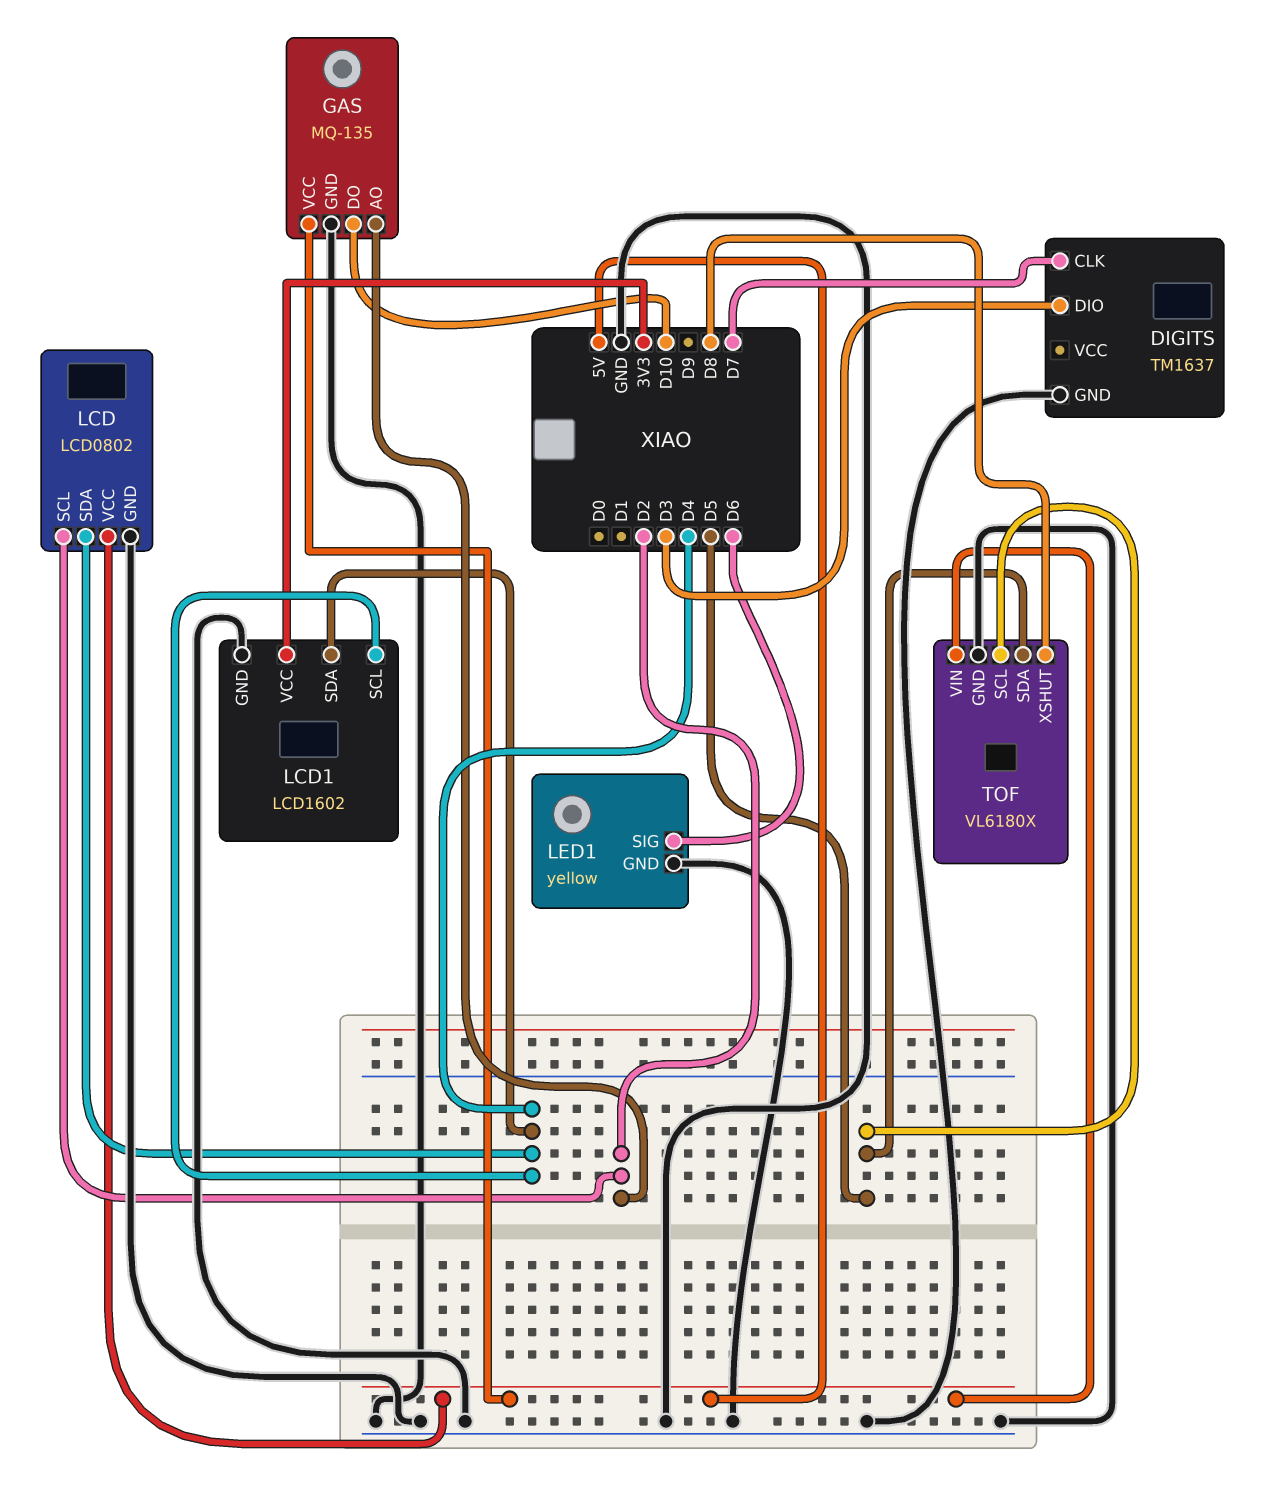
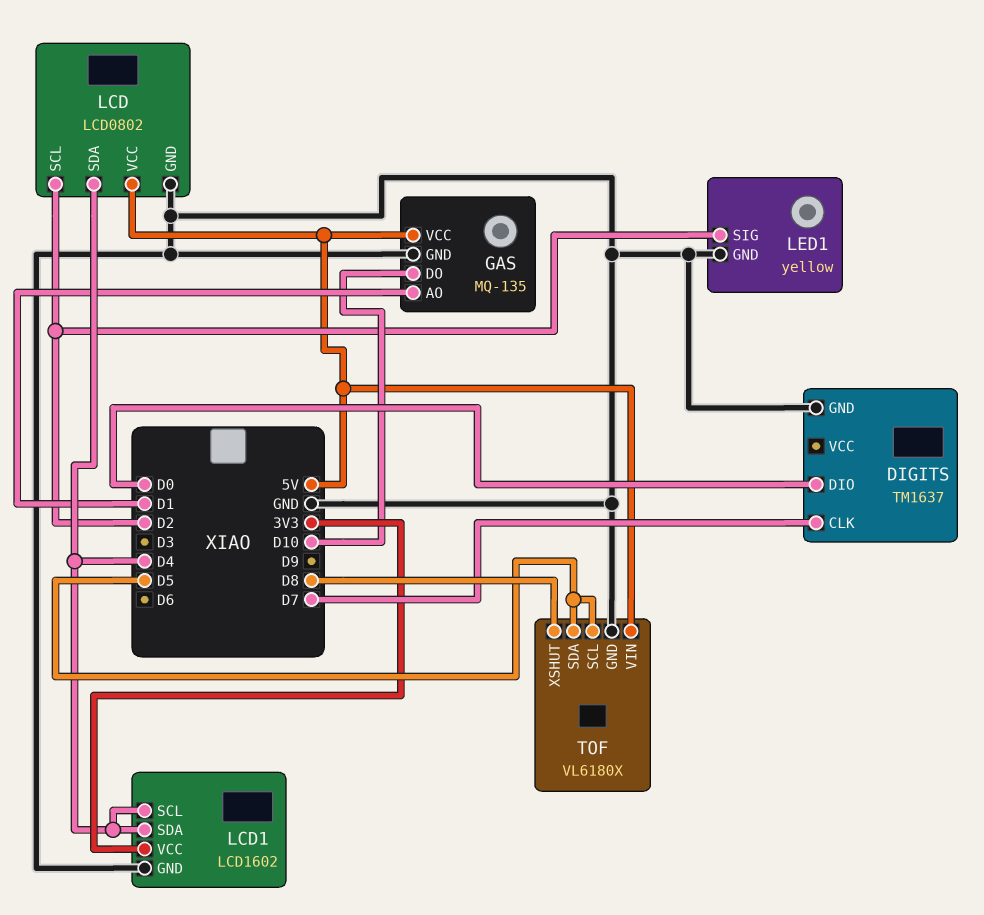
DIGITS pin DIO: D3 -> D0
GAS pin AO: D2 -> D1
LED1 pin SIG: D6 -> D2

